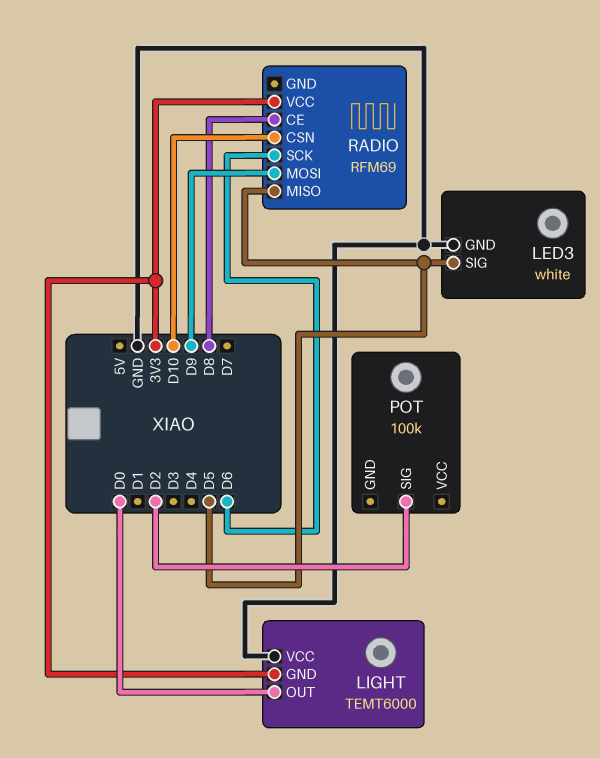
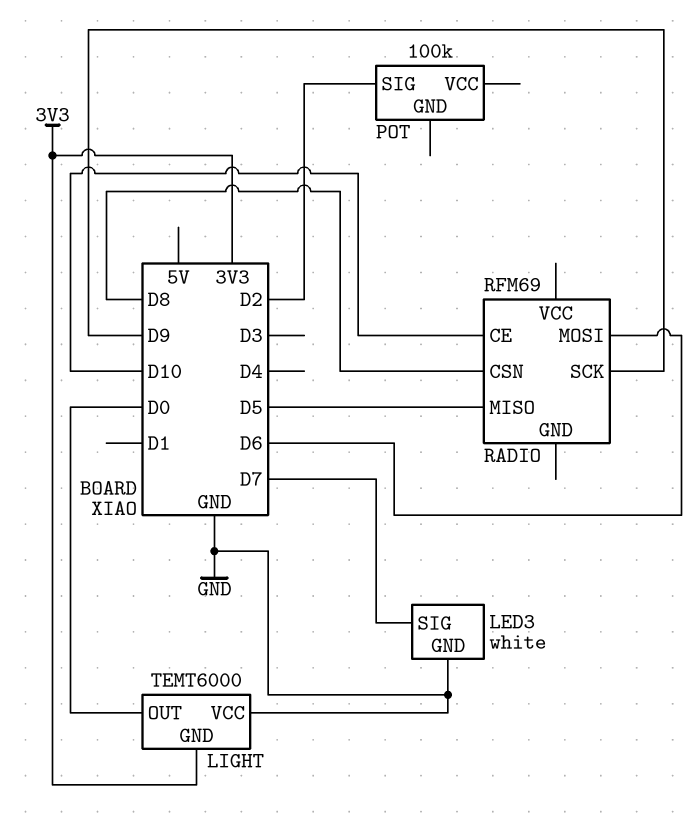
LED3 pin SIG: D5 -> D7
RADIO pin CE: D8 -> D10
RADIO pin CSN: D10 -> D8
RADIO pin MOSI: D9 -> D6
RADIO pin SCK: D6 -> D9
RADIO pin VCC: 3V3 -> none

